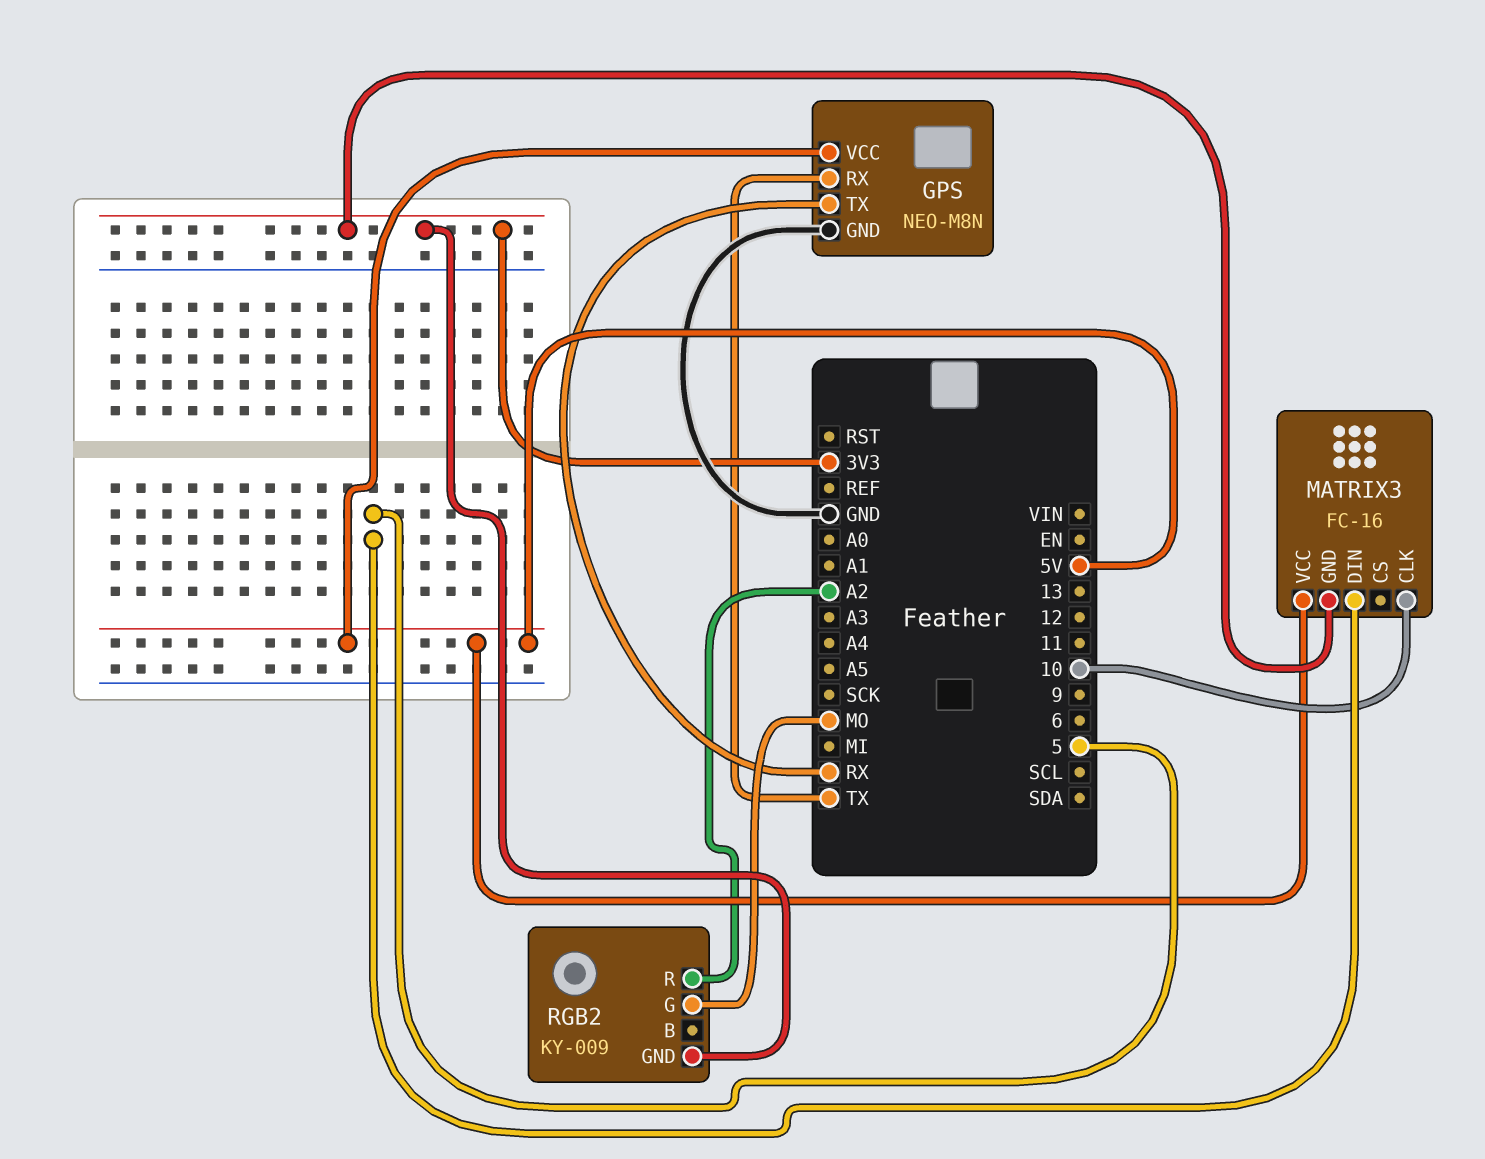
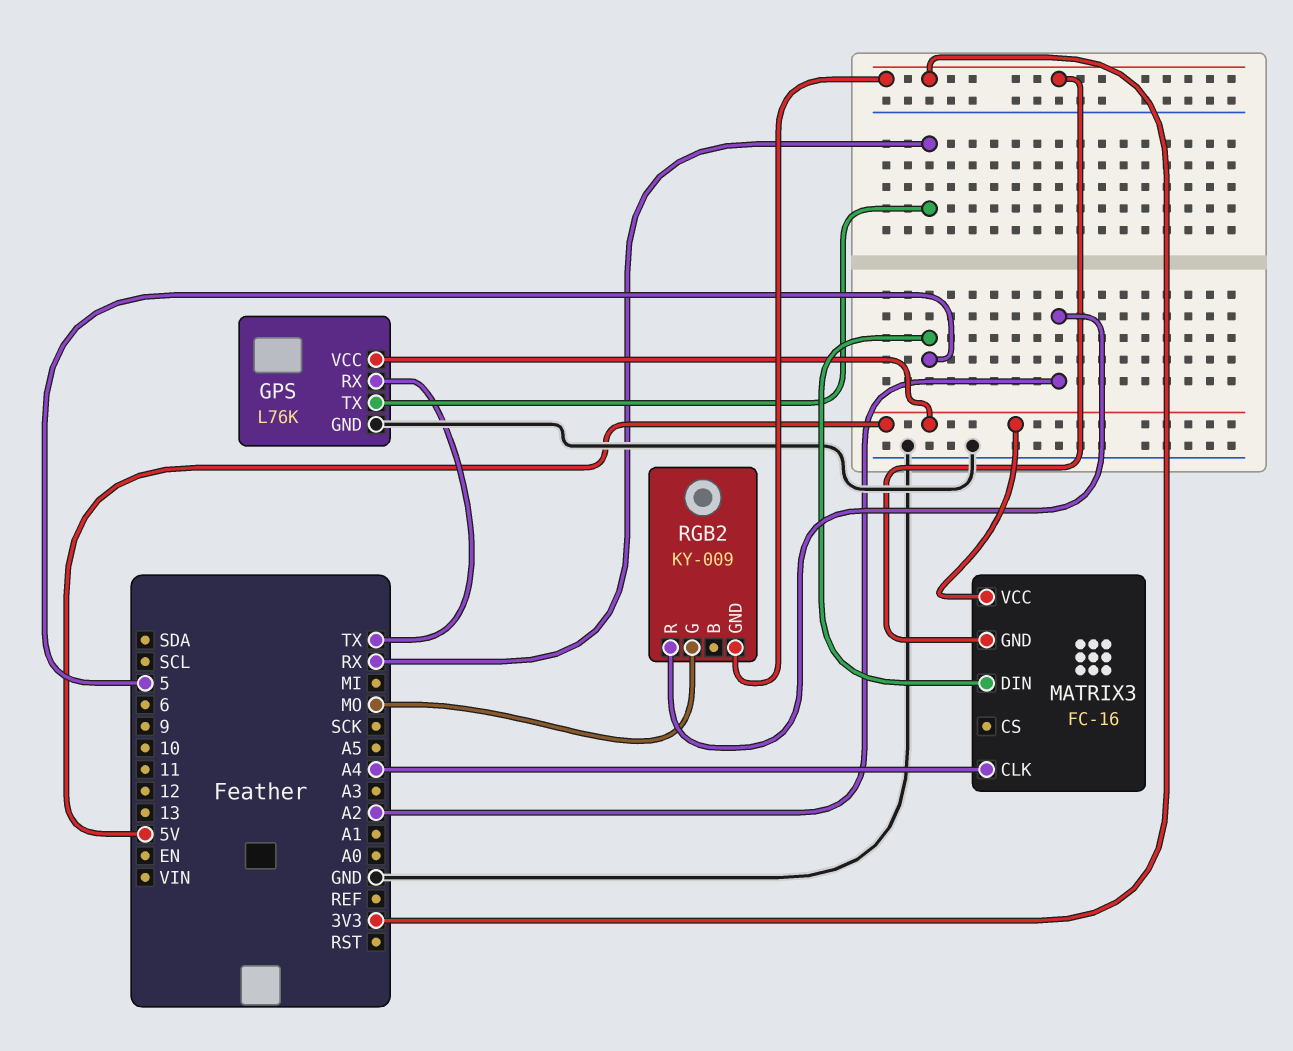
GPS: NEO-M8N -> L76K
MATRIX3 pin CLK: 10 -> A4

